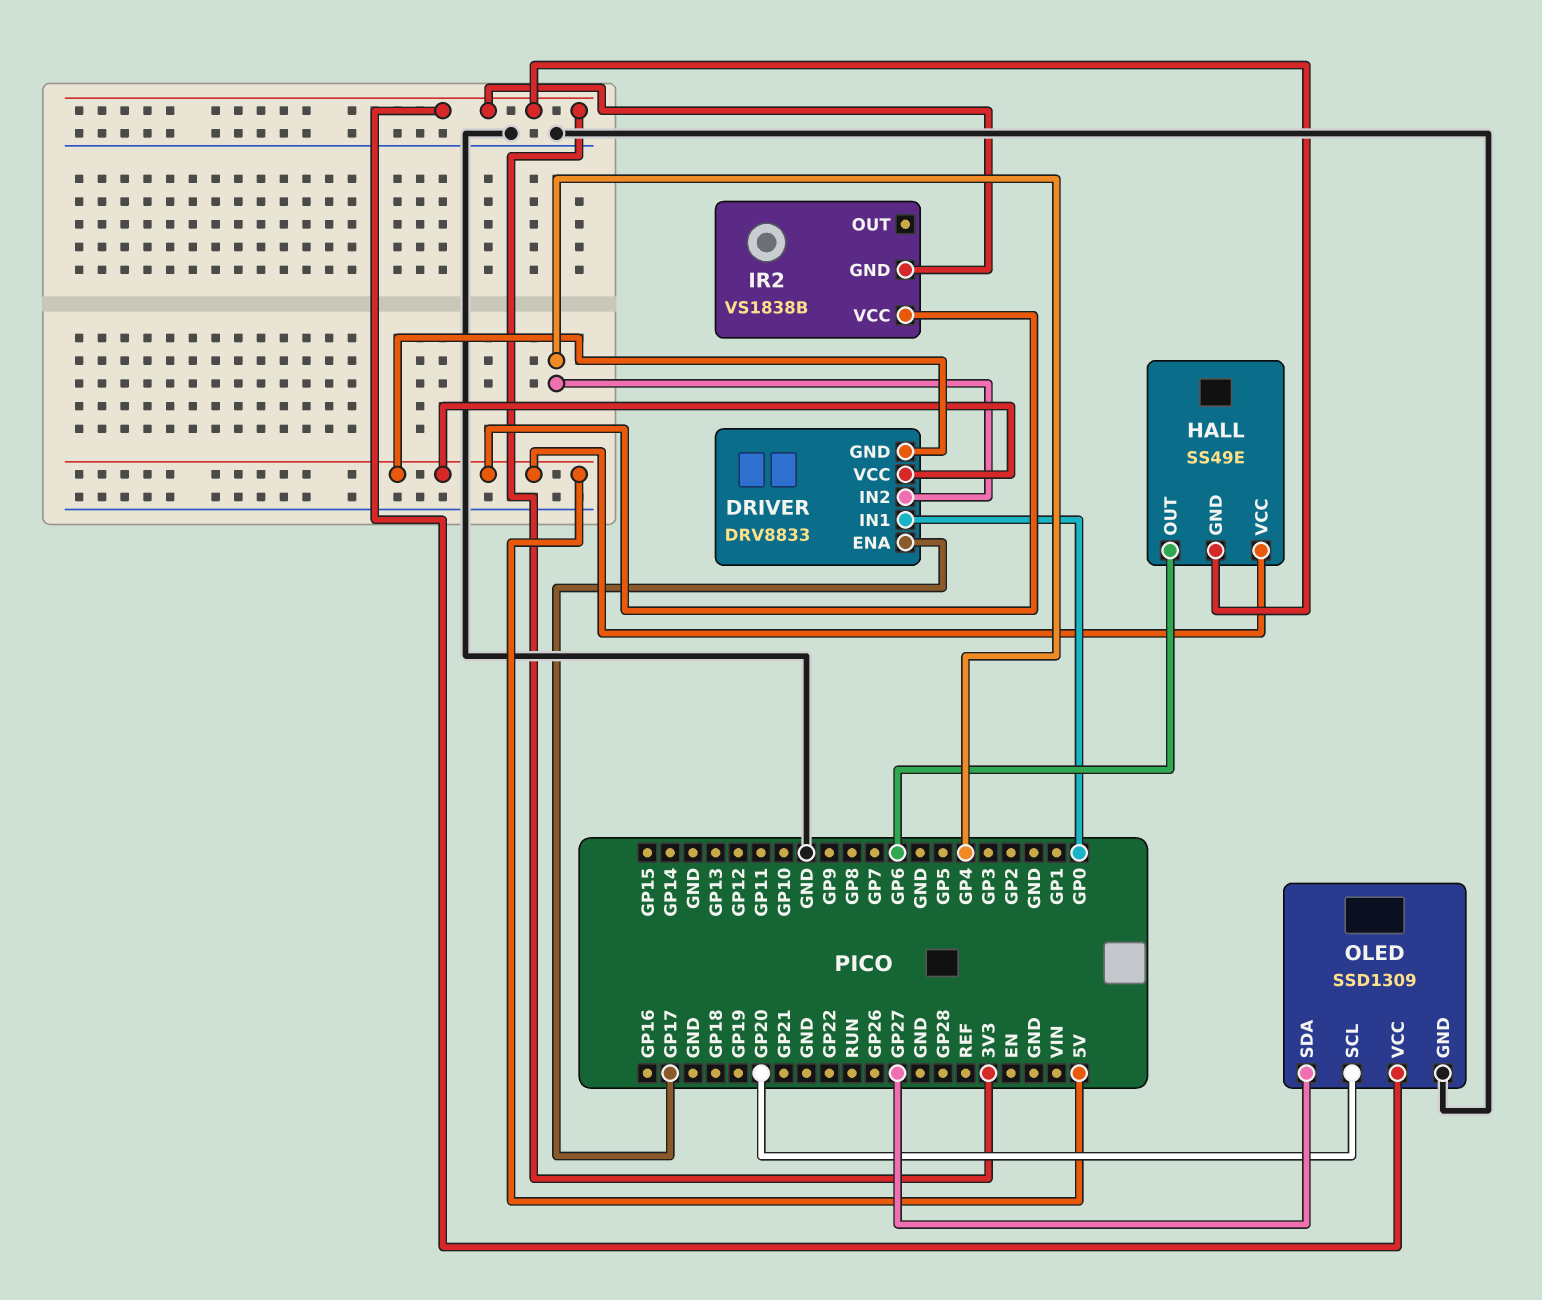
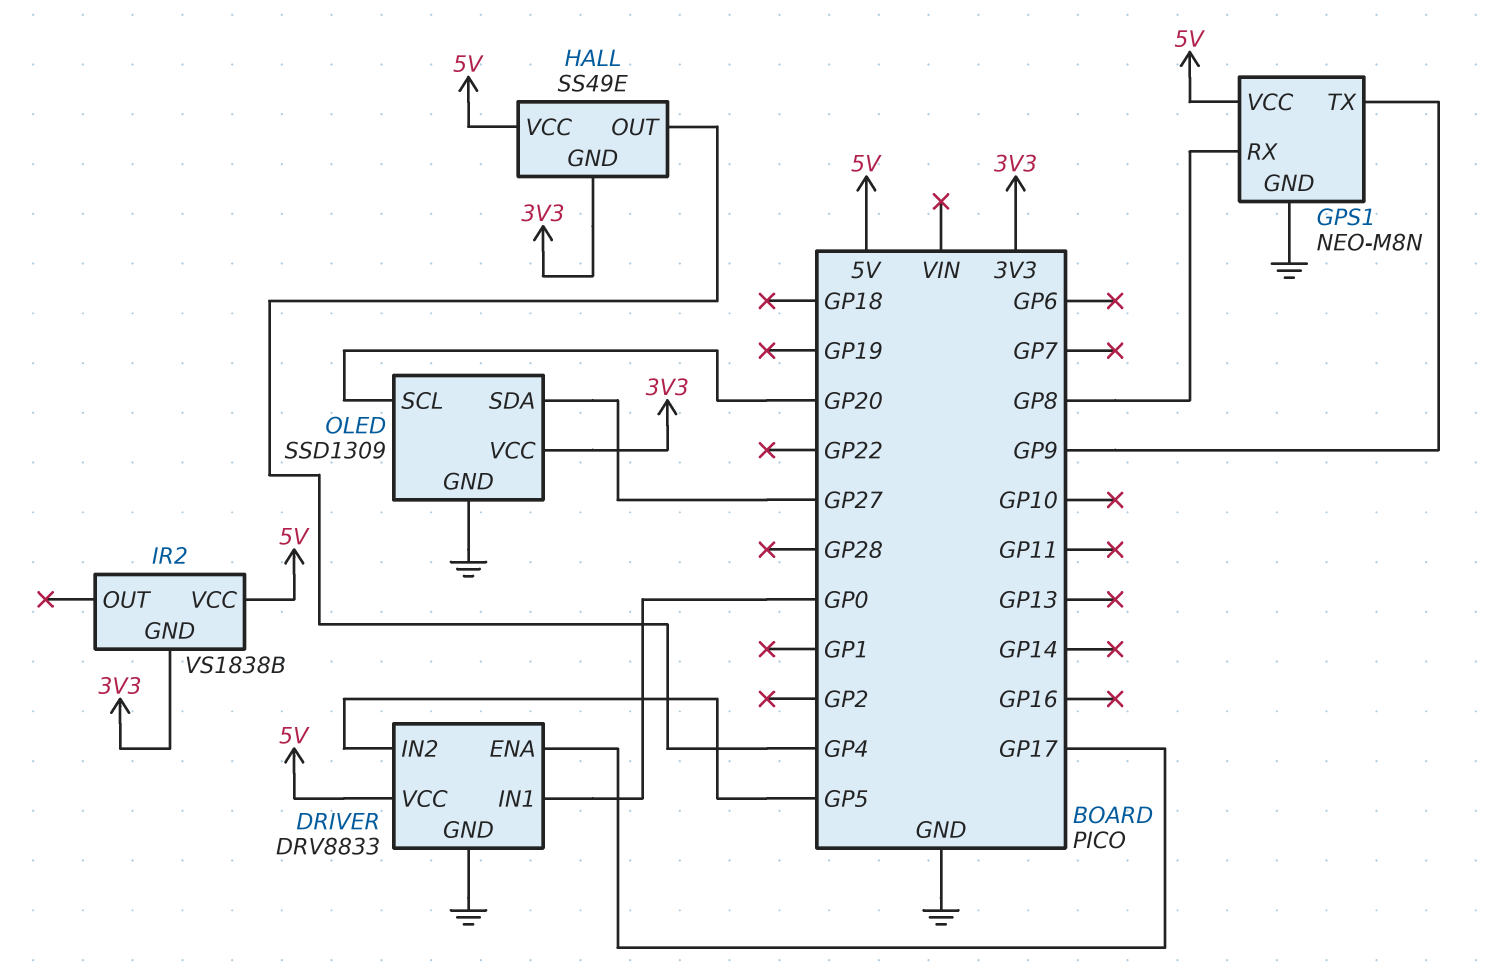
DRIVER pin GND: 5V -> GND
DRIVER pin IN2: GP4 -> GP5
GPS1: none -> NEO-M8N
GPS1 pin GND: none -> GND
GPS1 pin RX: none -> GP8
GPS1 pin TX: none -> GP9
GPS1 pin VCC: none -> 5V
HALL pin OUT: GP6 -> GP4

